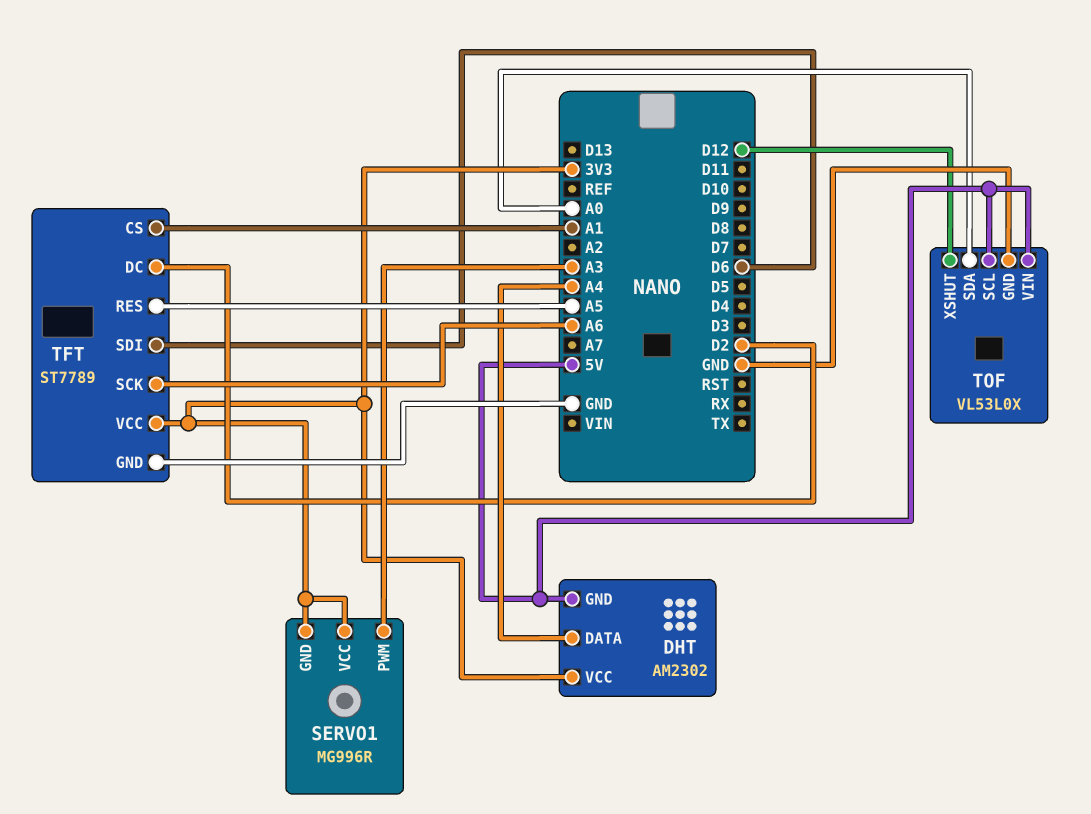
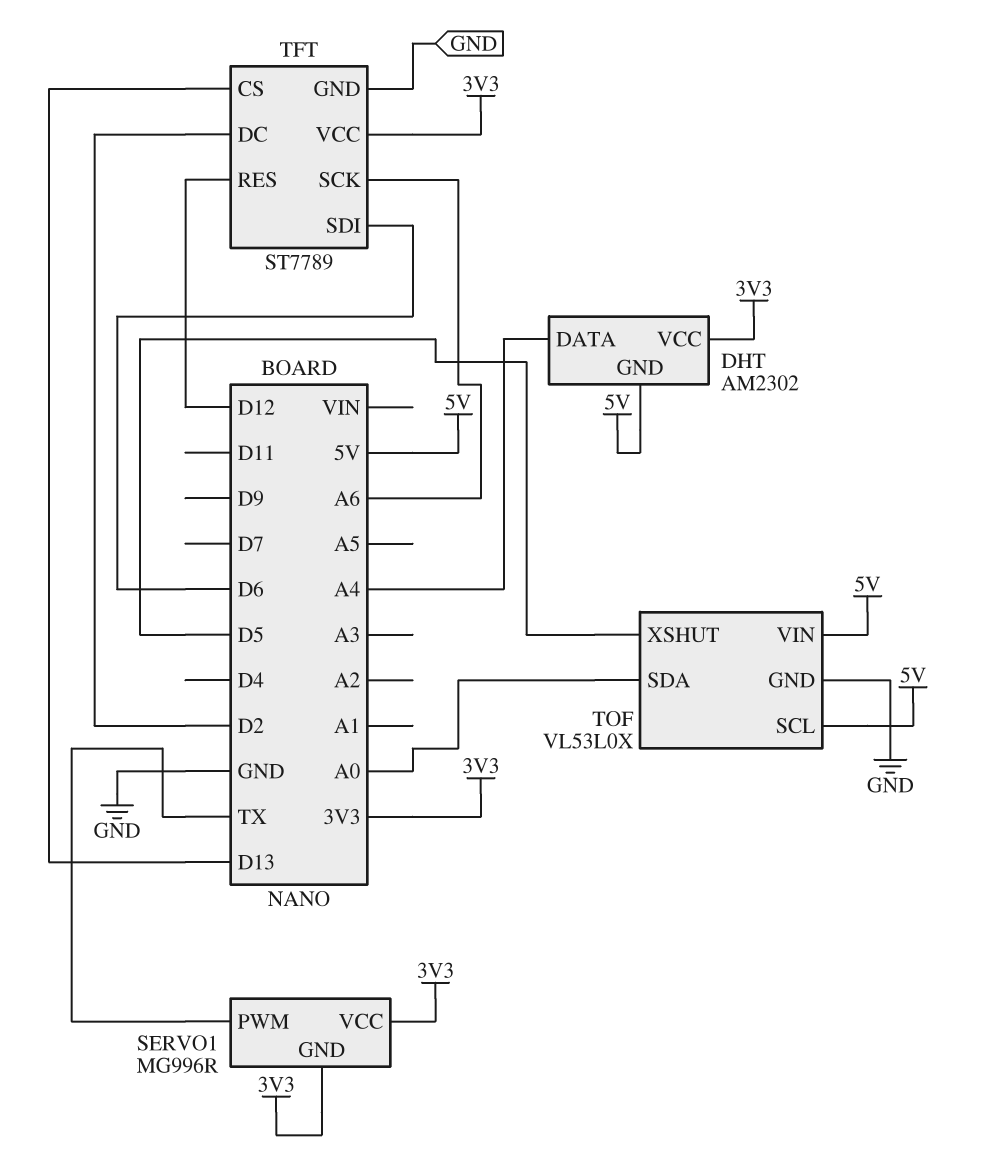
SERVO1 pin PWM: A3 -> TX
TFT pin CS: A1 -> D13
TFT pin RES: A5 -> D12
TOF pin XSHUT: D12 -> D5

